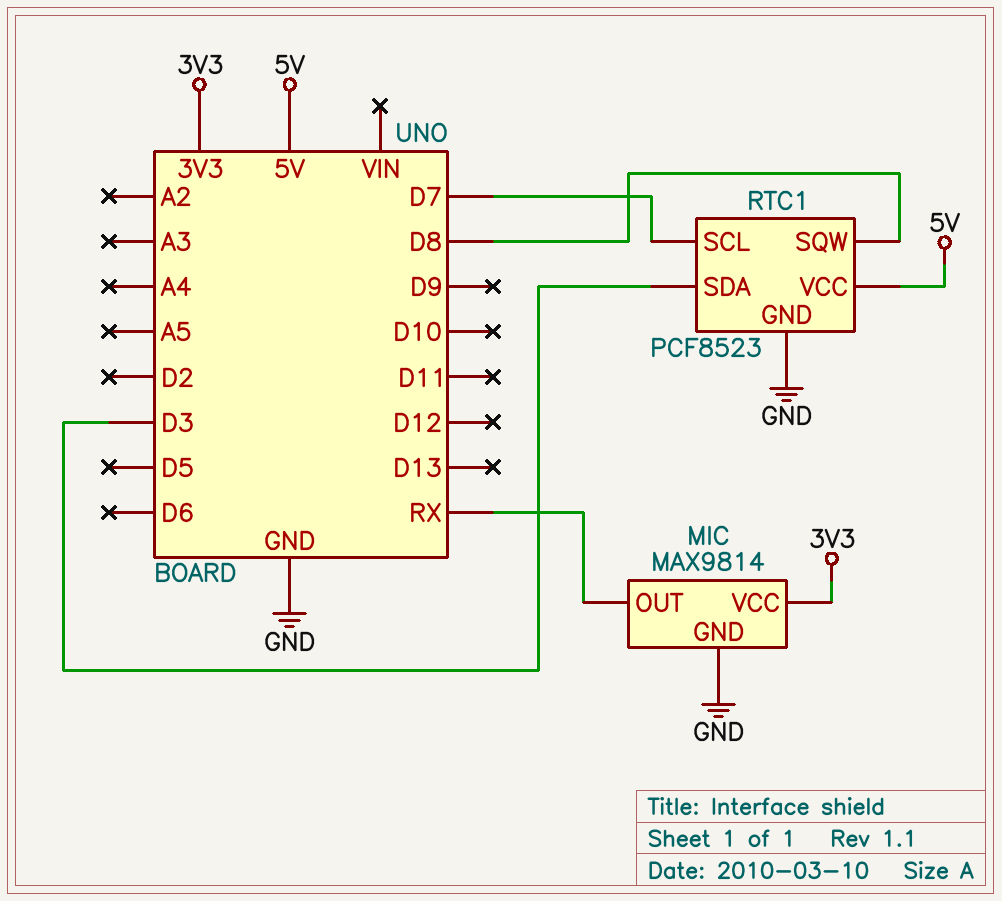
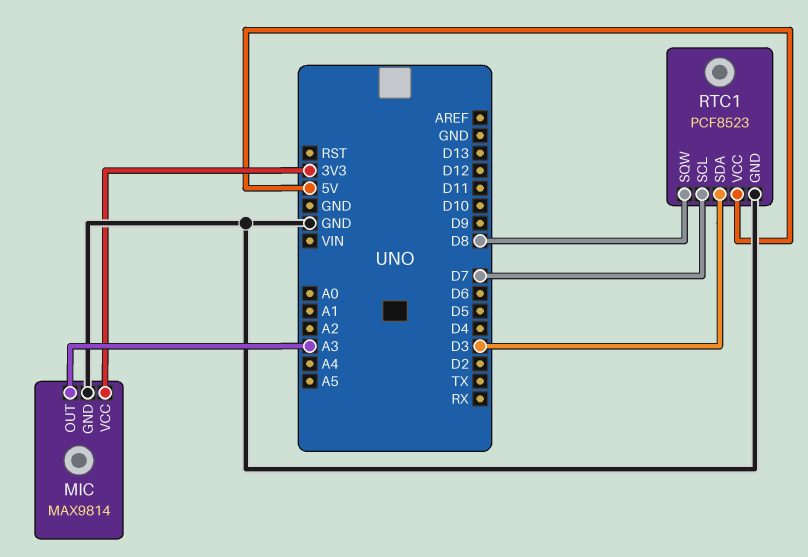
MIC pin OUT: RX -> A3

